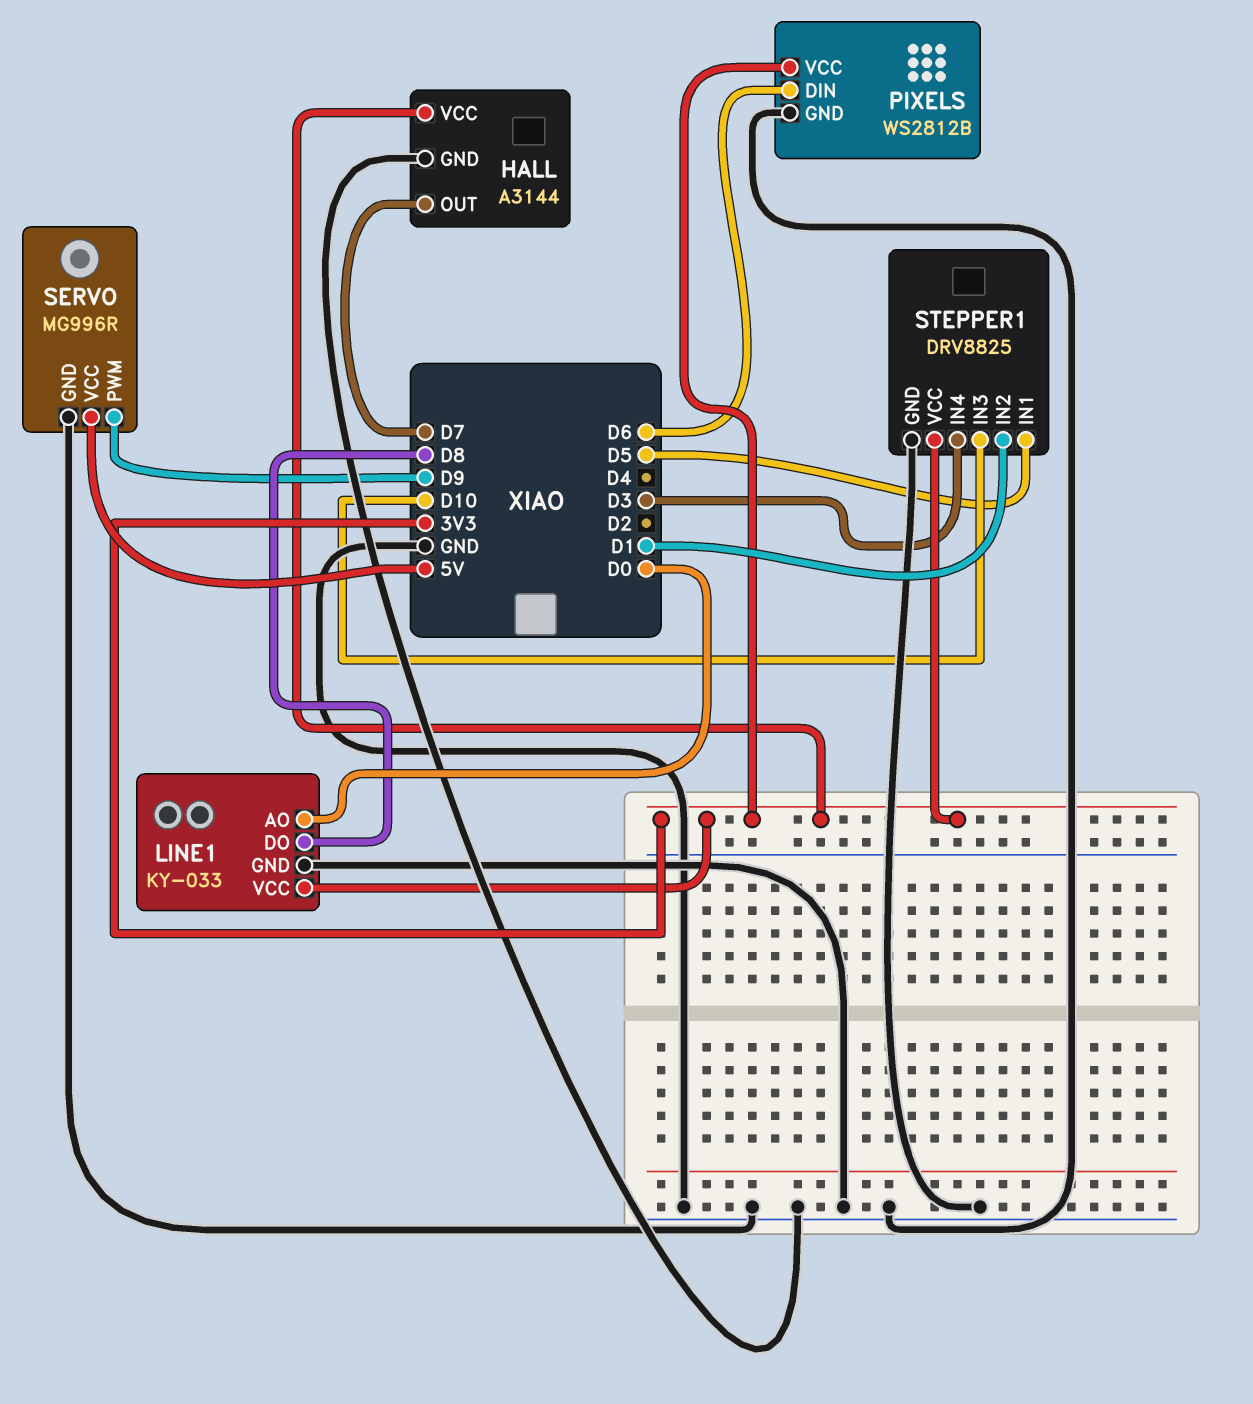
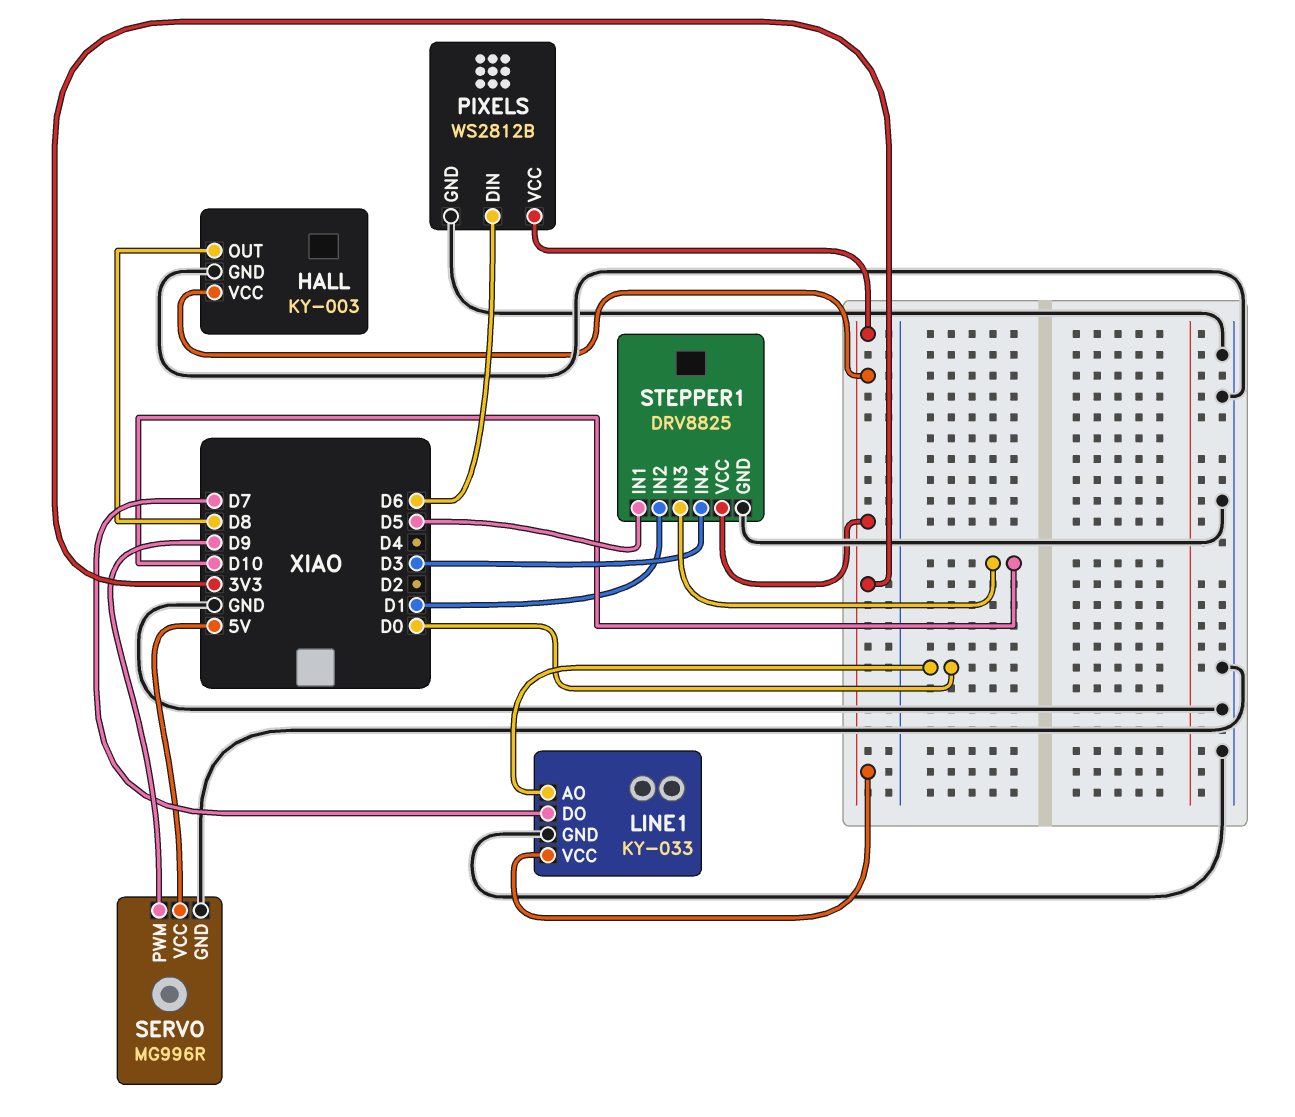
HALL: A3144 -> KY-003
HALL pin OUT: D7 -> D8
LINE1 pin DO: D8 -> D7

